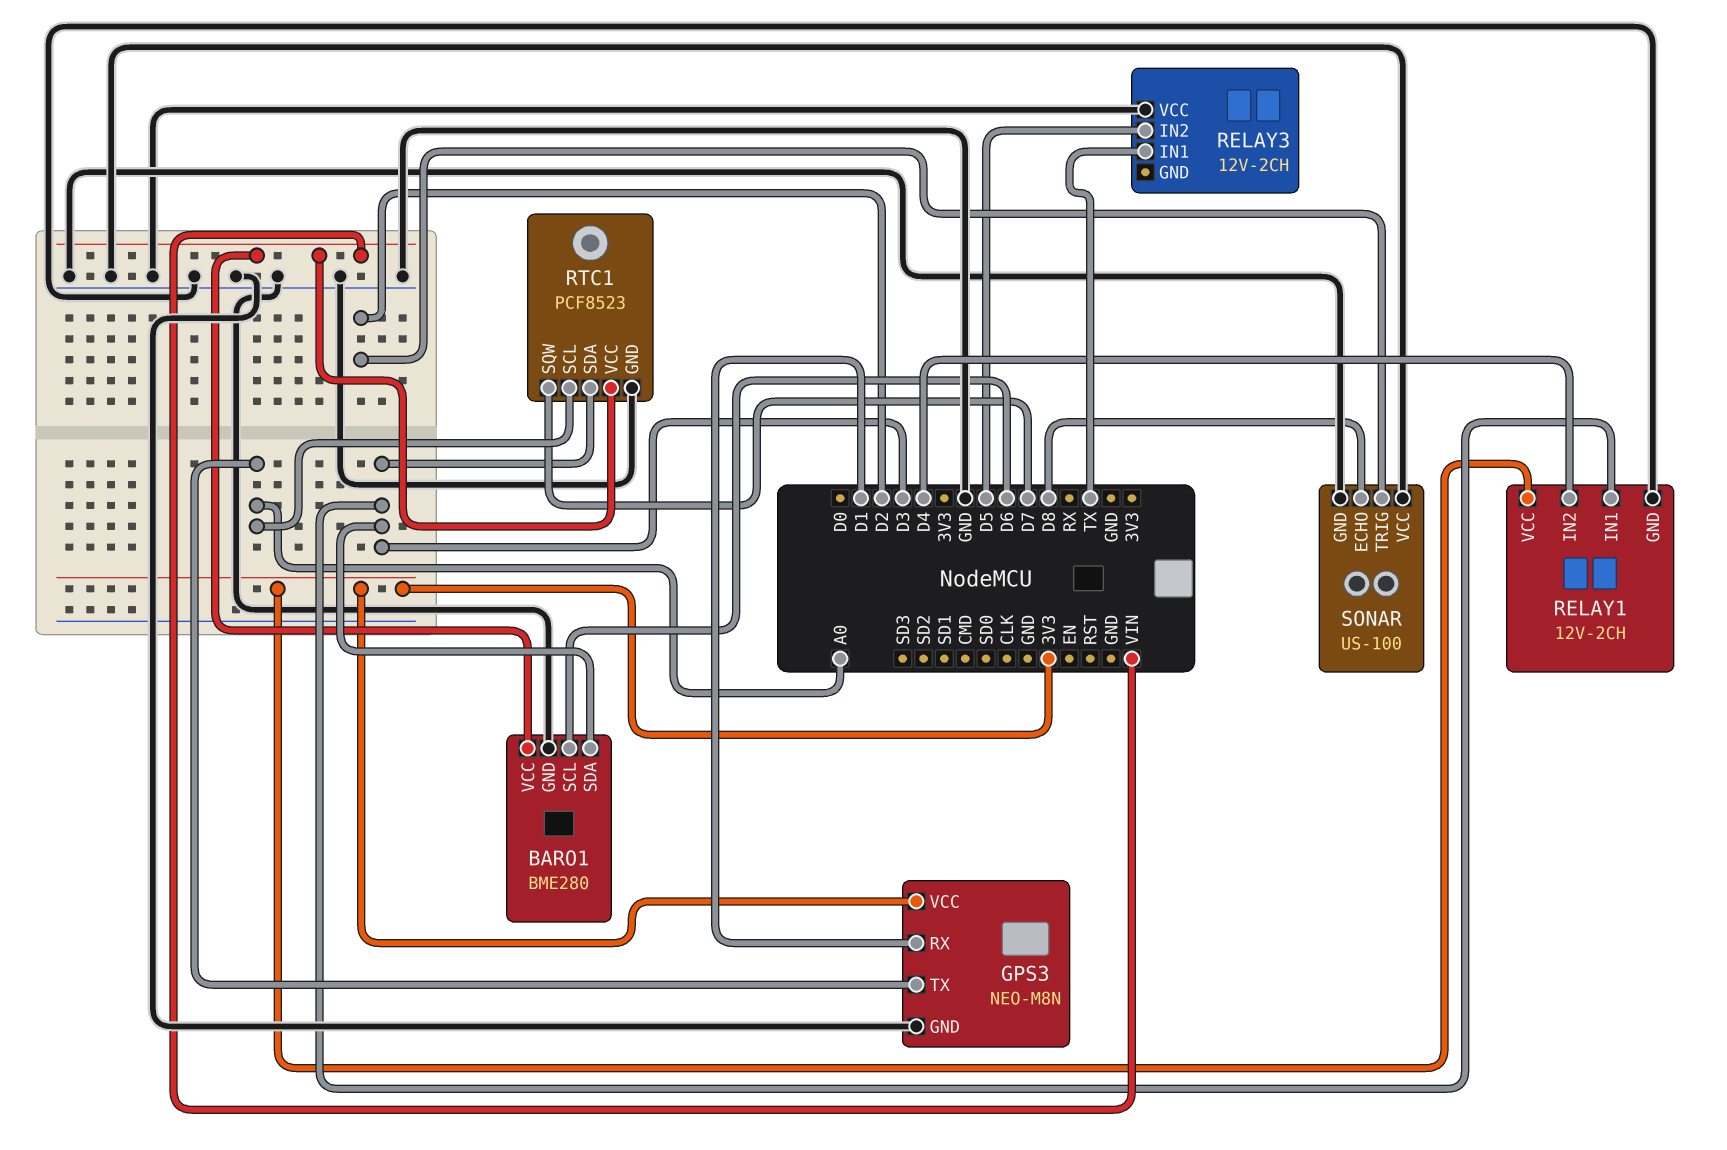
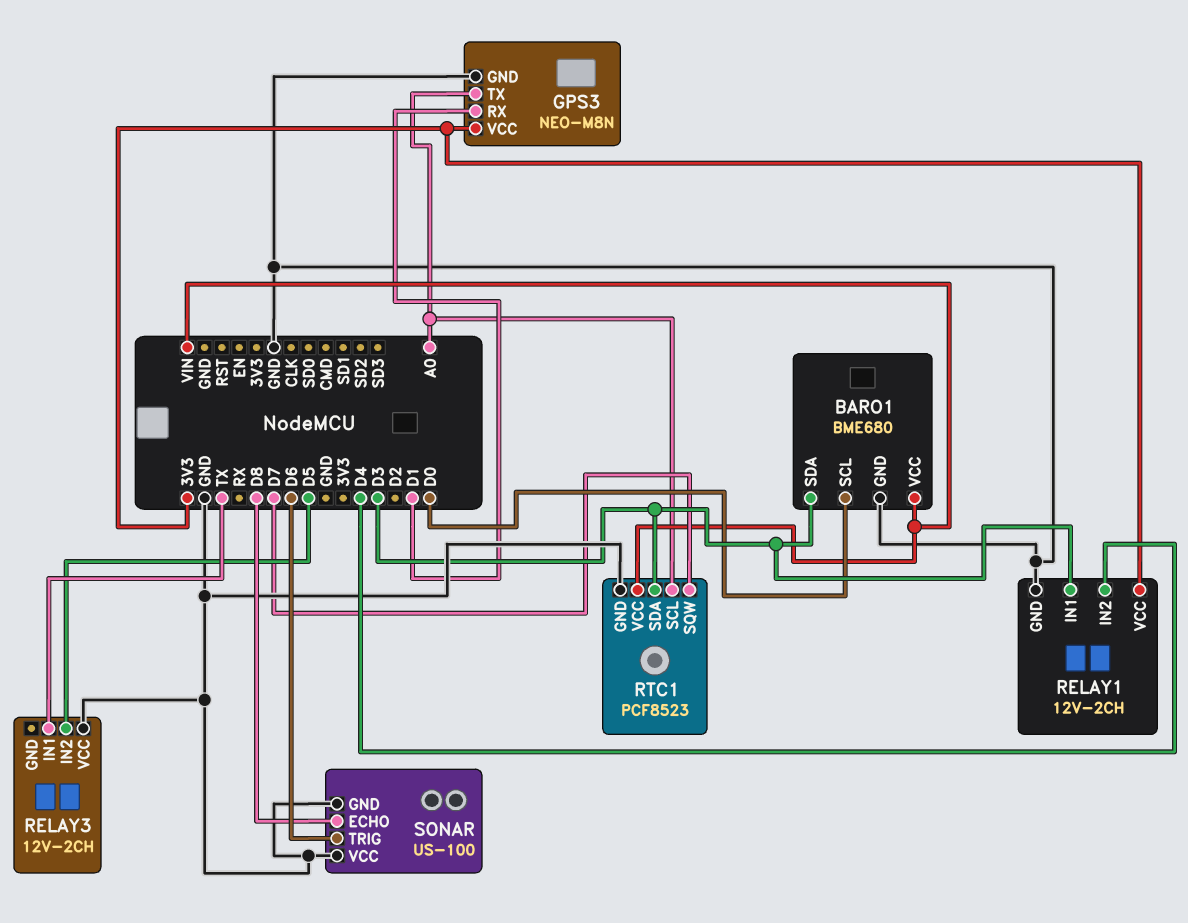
BARO1: BME280 -> BME680
BARO1 pin SCL: D6 -> D0
SONAR pin TRIG: D2 -> D6

